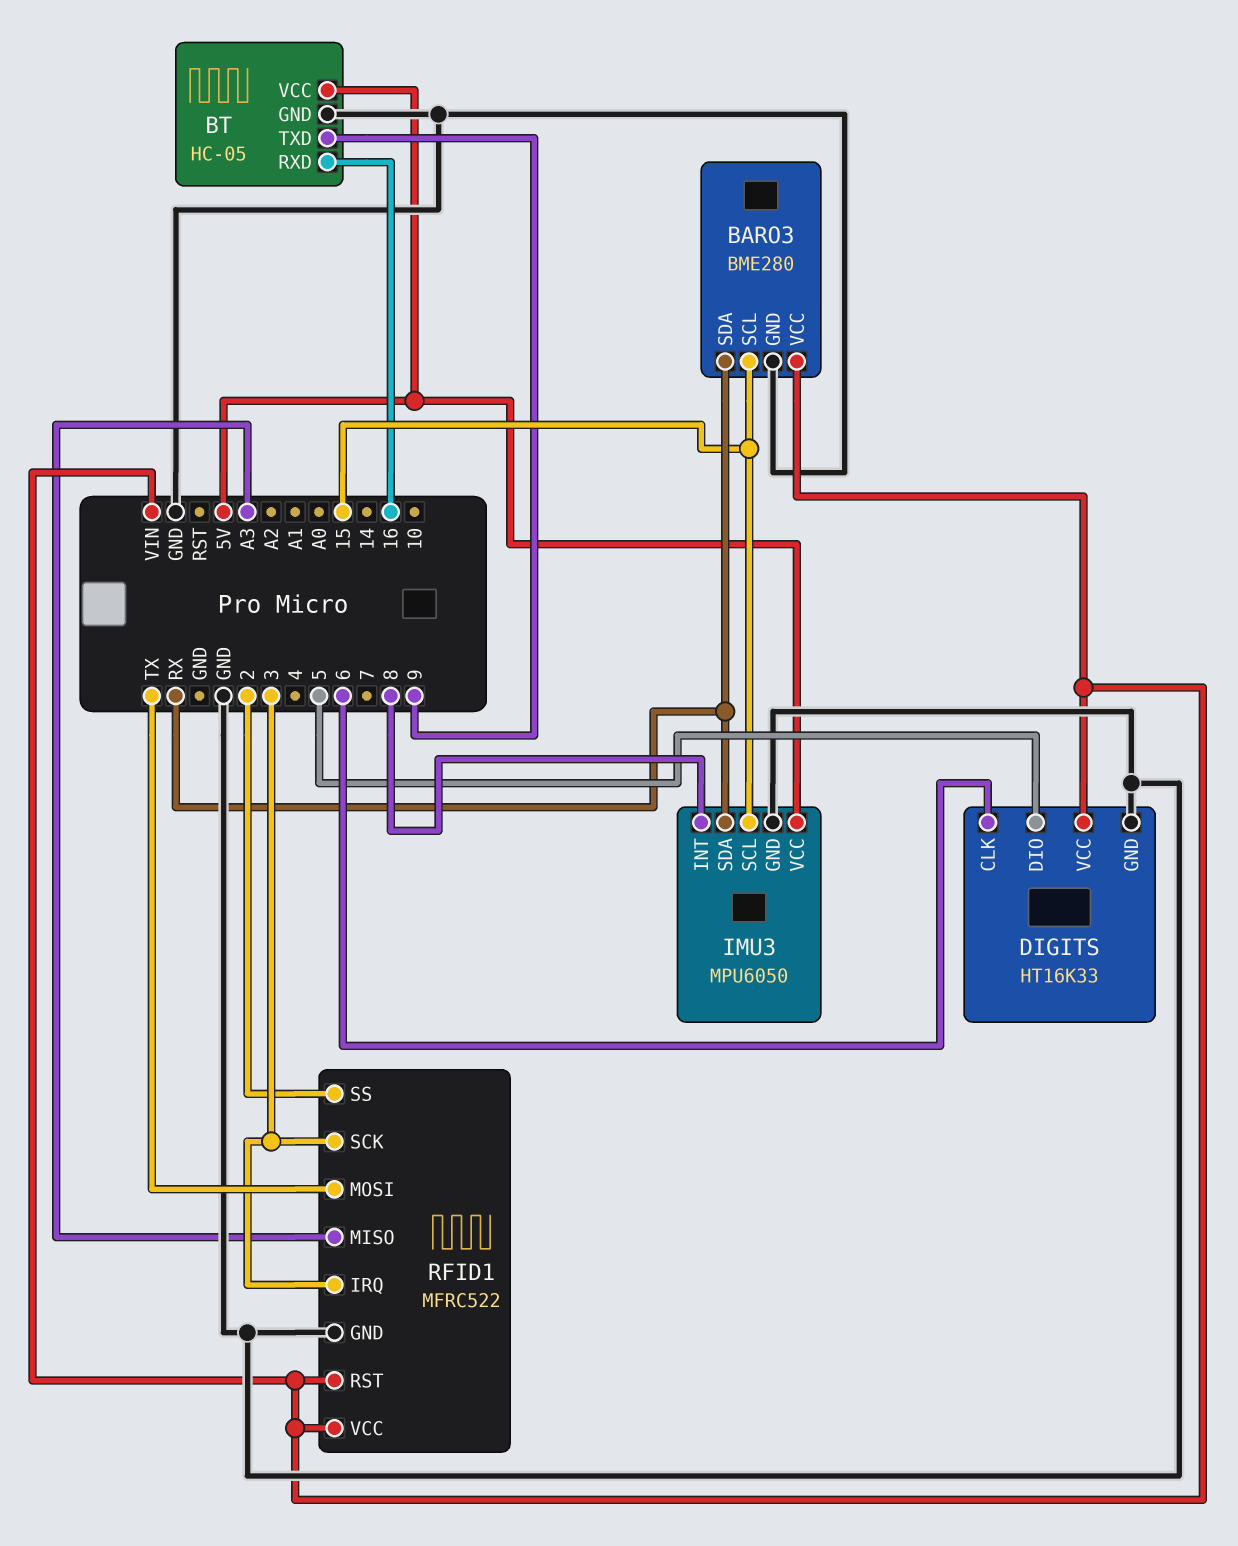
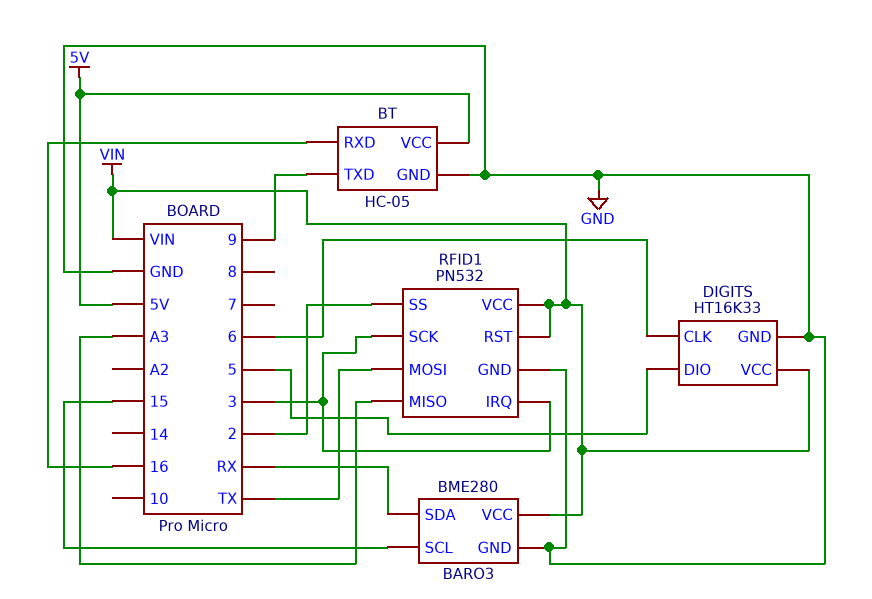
IMU3: MPU6050 -> none
IMU3 pin GND: GND -> none
IMU3 pin INT: 8 -> none
IMU3 pin SCL: 15 -> none
IMU3 pin SDA: RX -> none
IMU3 pin VCC: 5V -> none
RFID1: MFRC522 -> PN532

